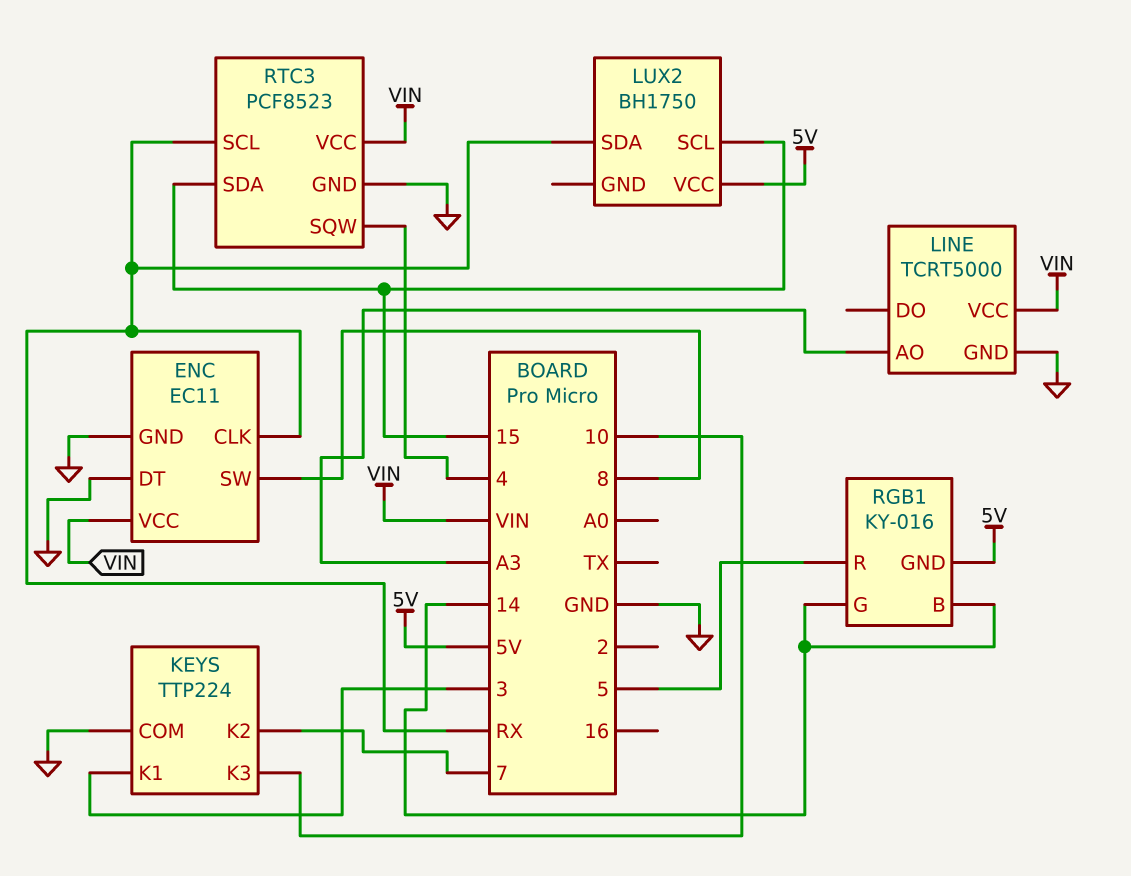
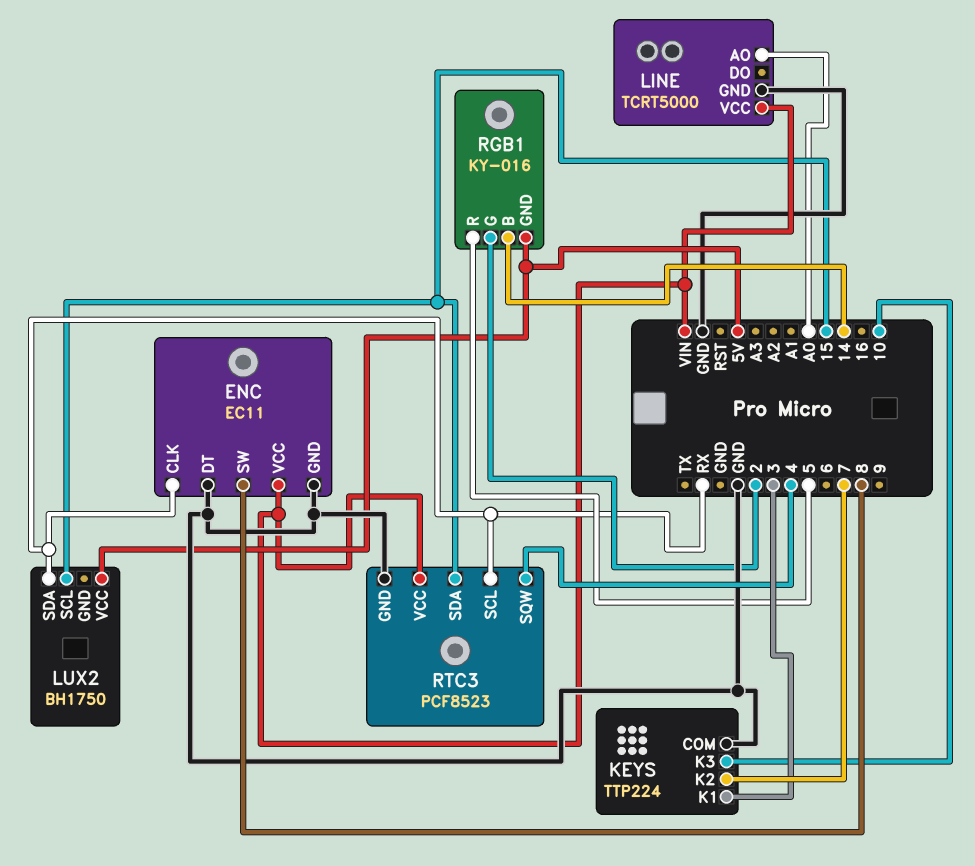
LINE pin AO: A3 -> A0
RGB1 pin G: 14 -> 2

